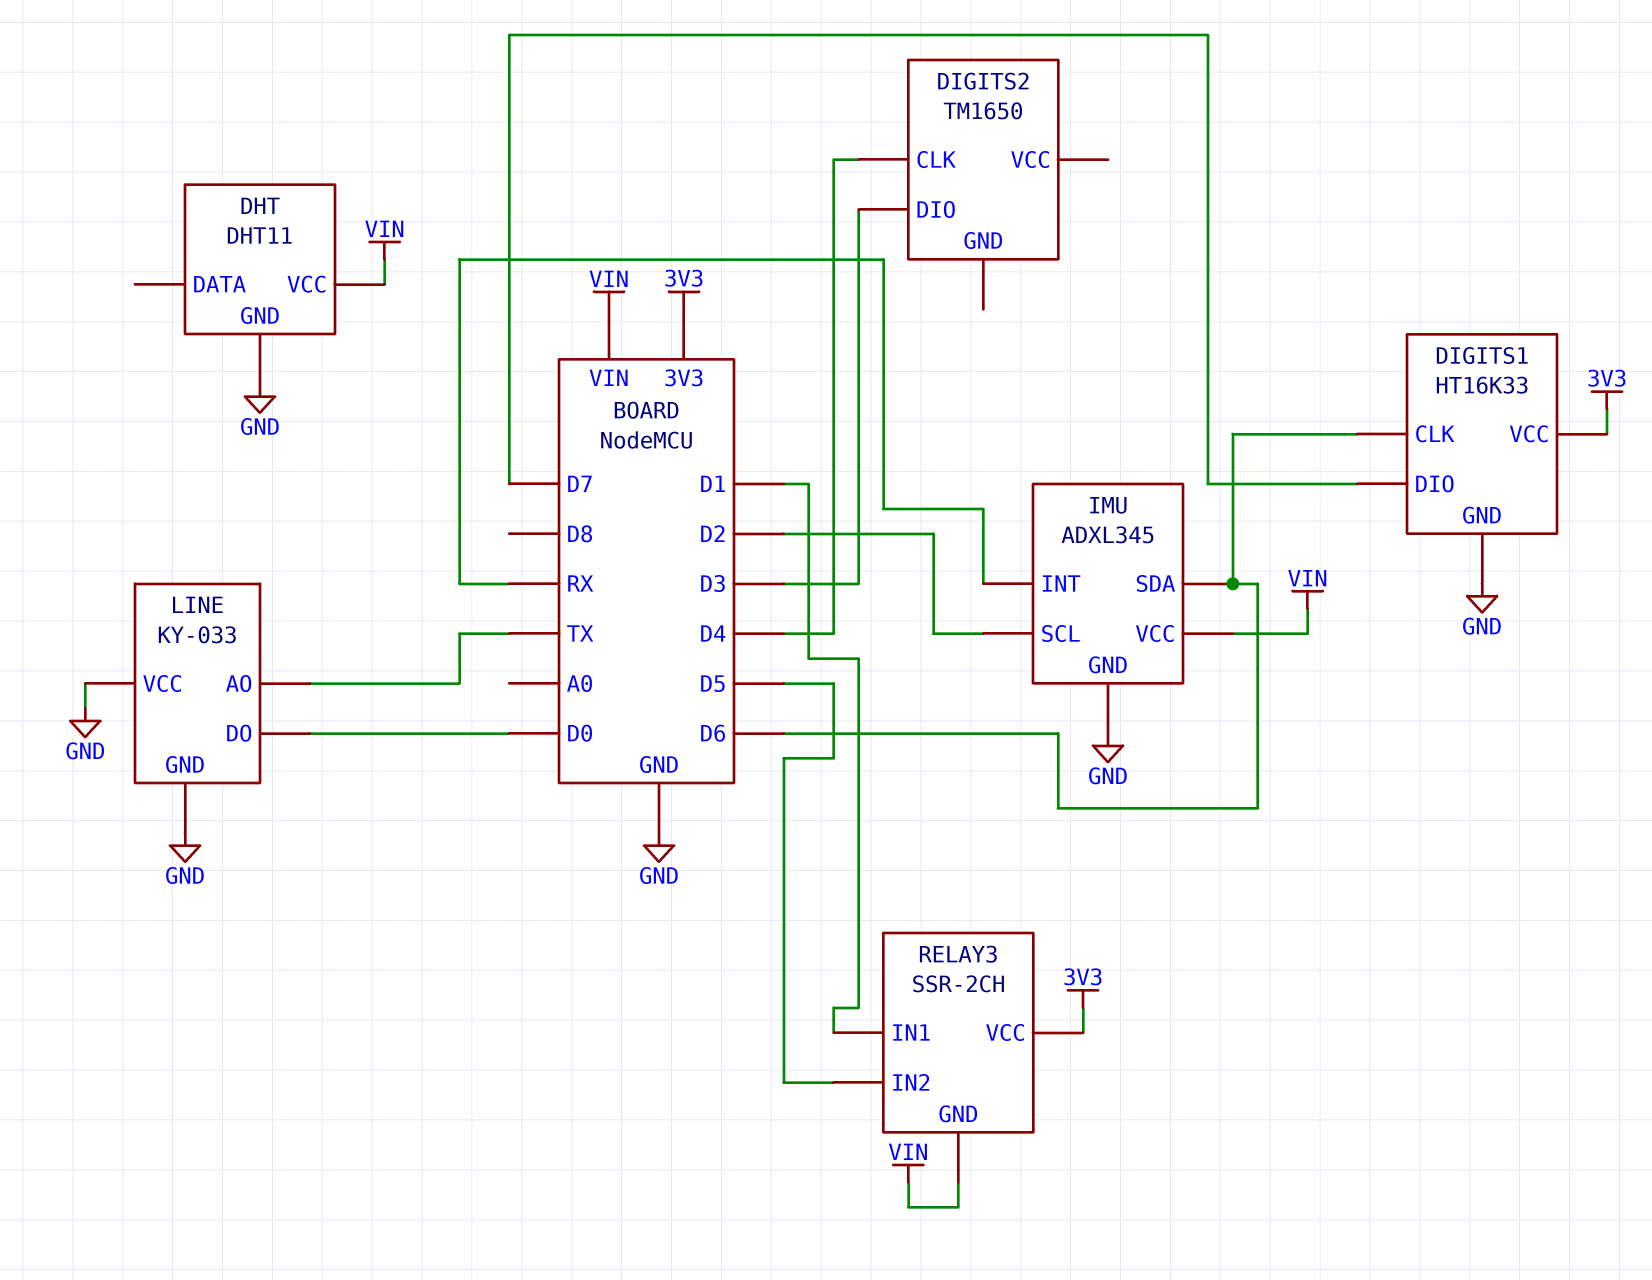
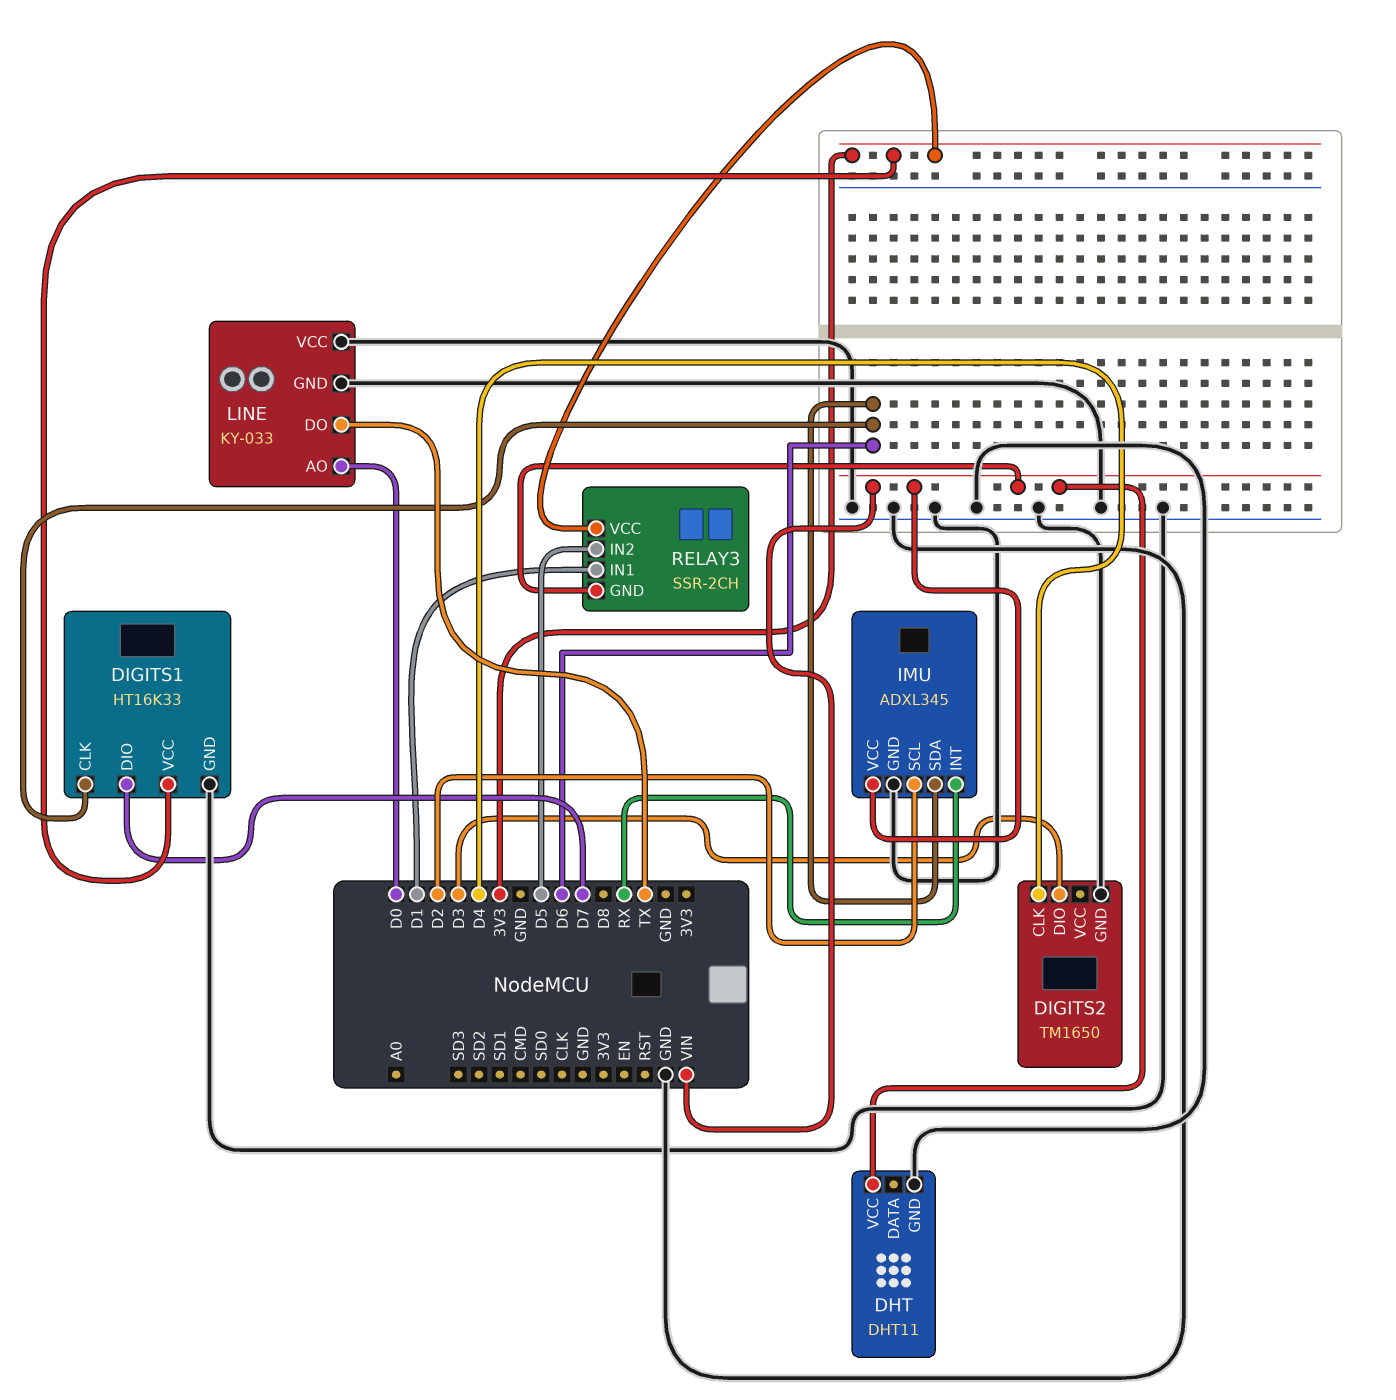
DIGITS2 pin GND: none -> GND
LINE pin AO: TX -> D0
LINE pin DO: D0 -> TX

